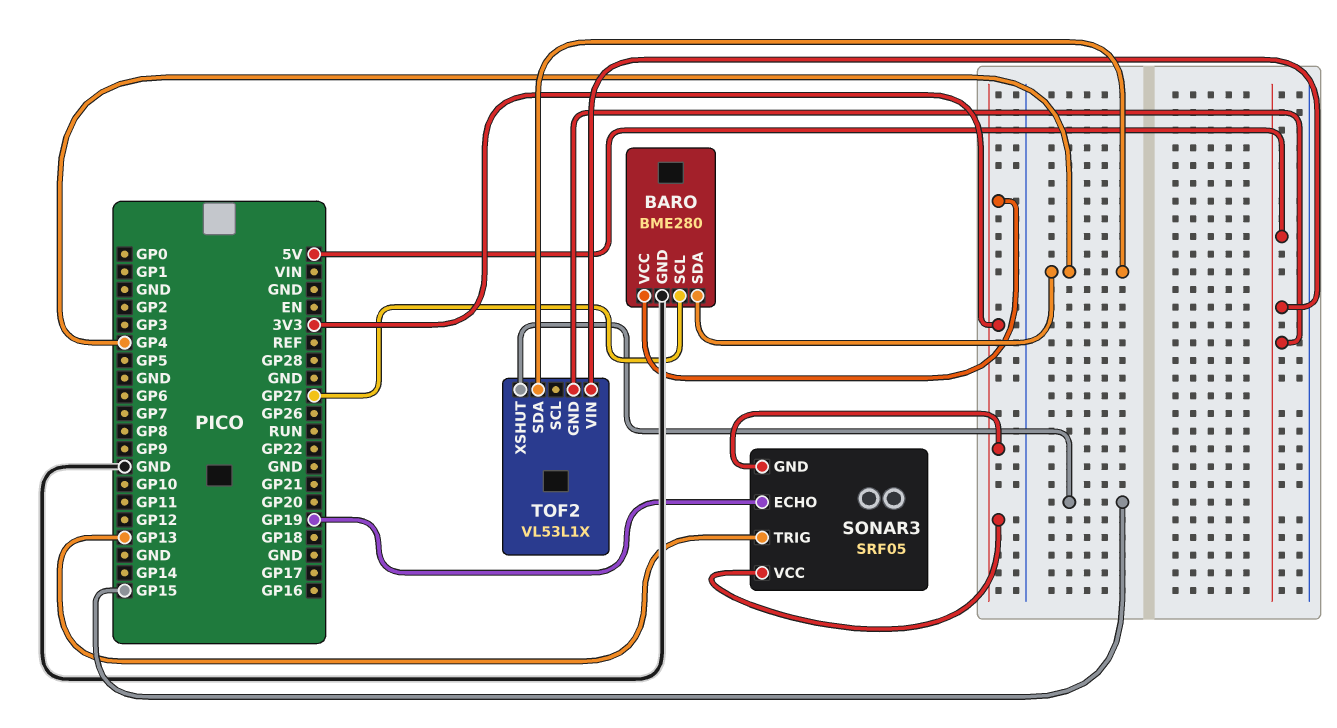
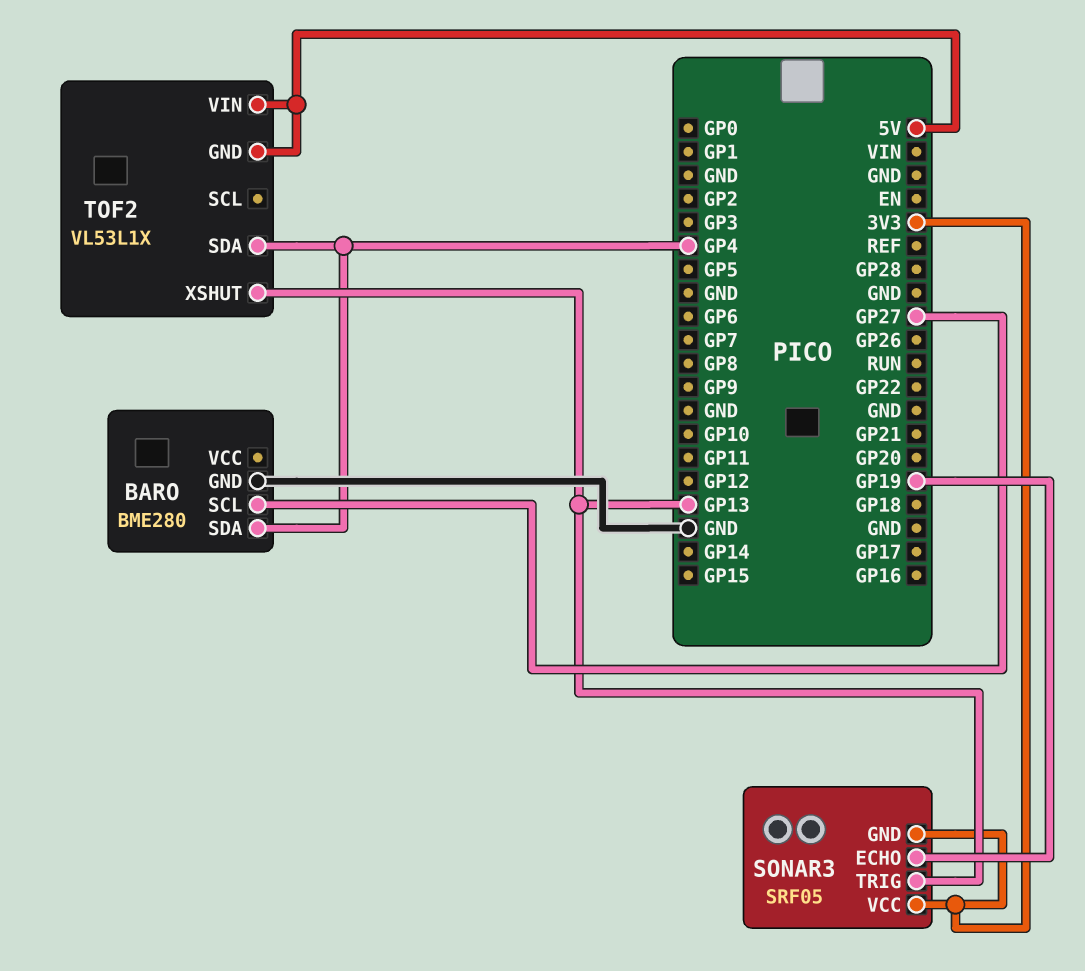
BARO pin VCC: 3V3 -> none
TOF2 pin XSHUT: GP15 -> GP13

